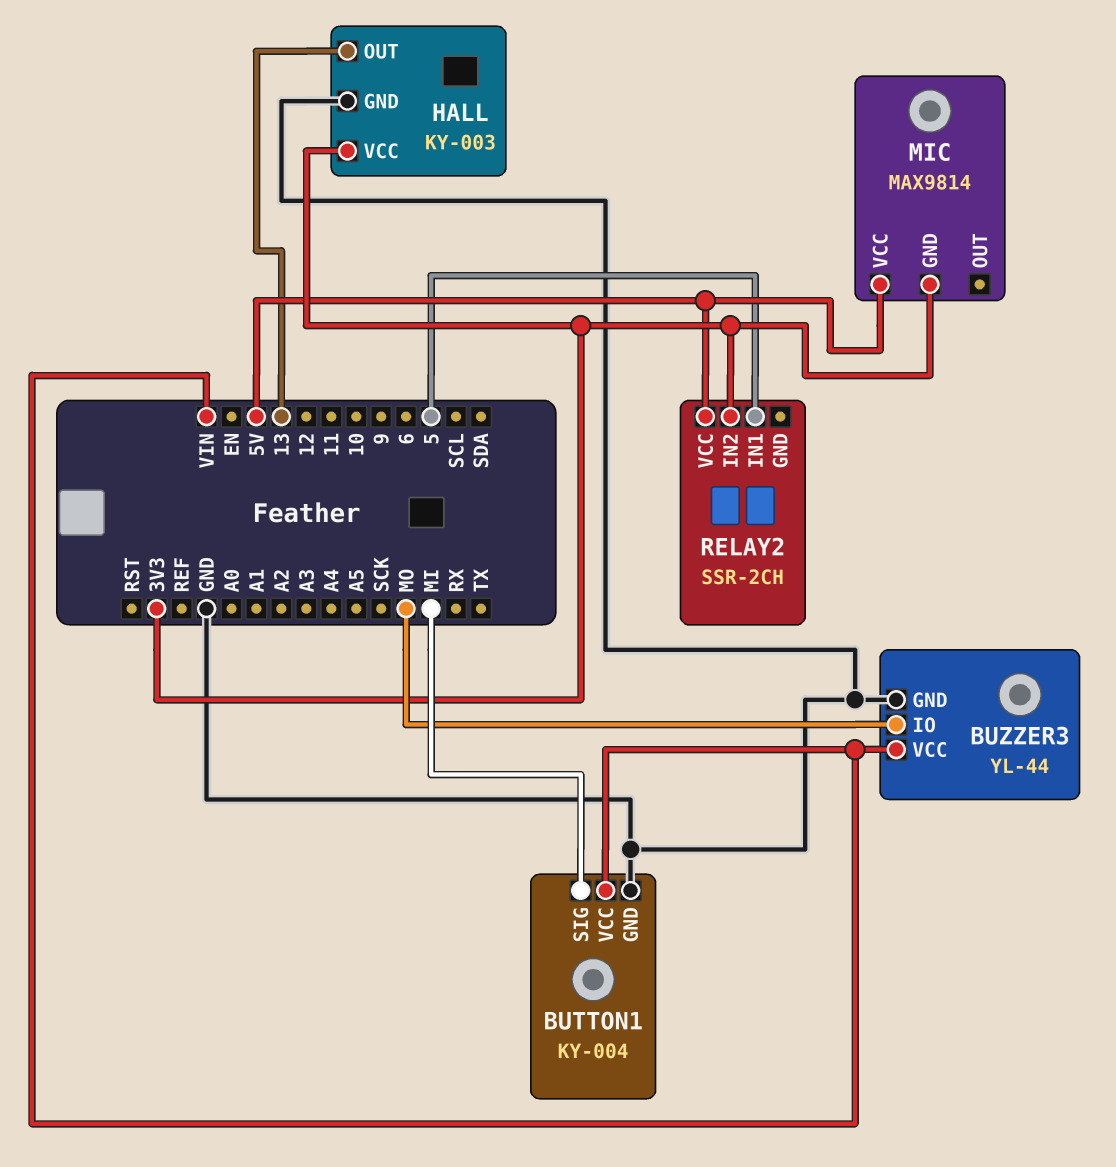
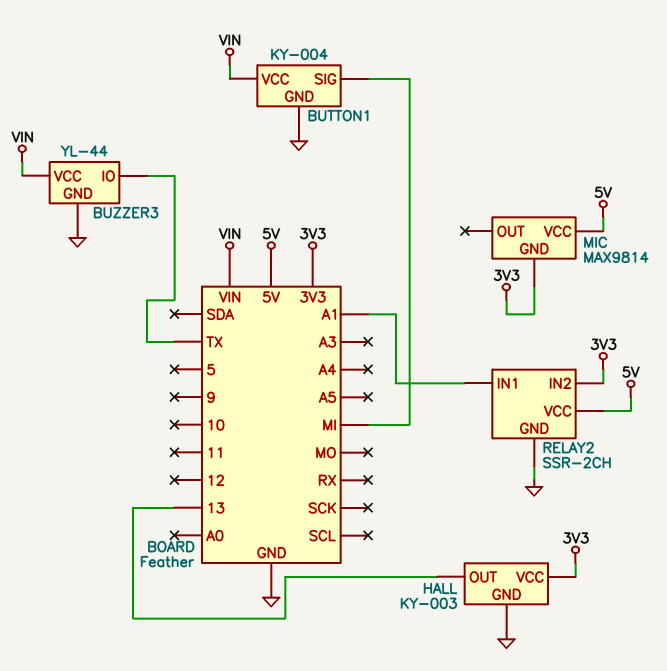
BUZZER3 pin IO: MO -> TX
RELAY2 pin GND: none -> GND
RELAY2 pin IN1: 5 -> A1

